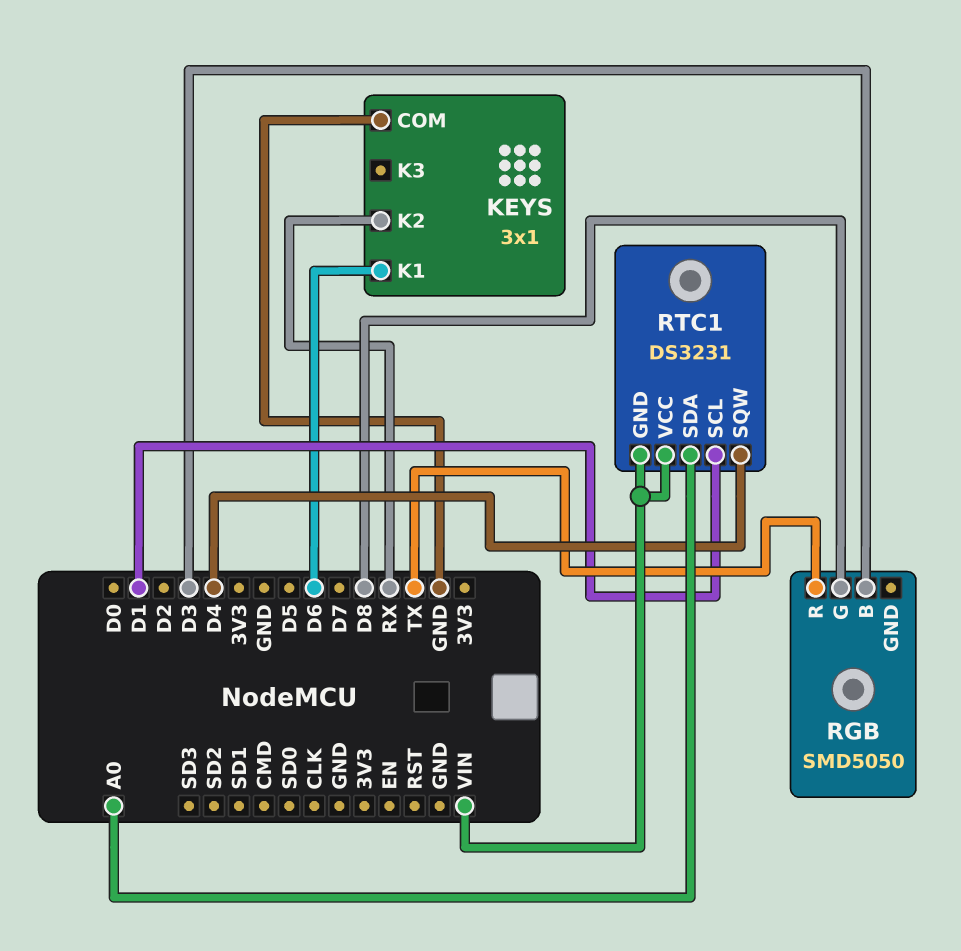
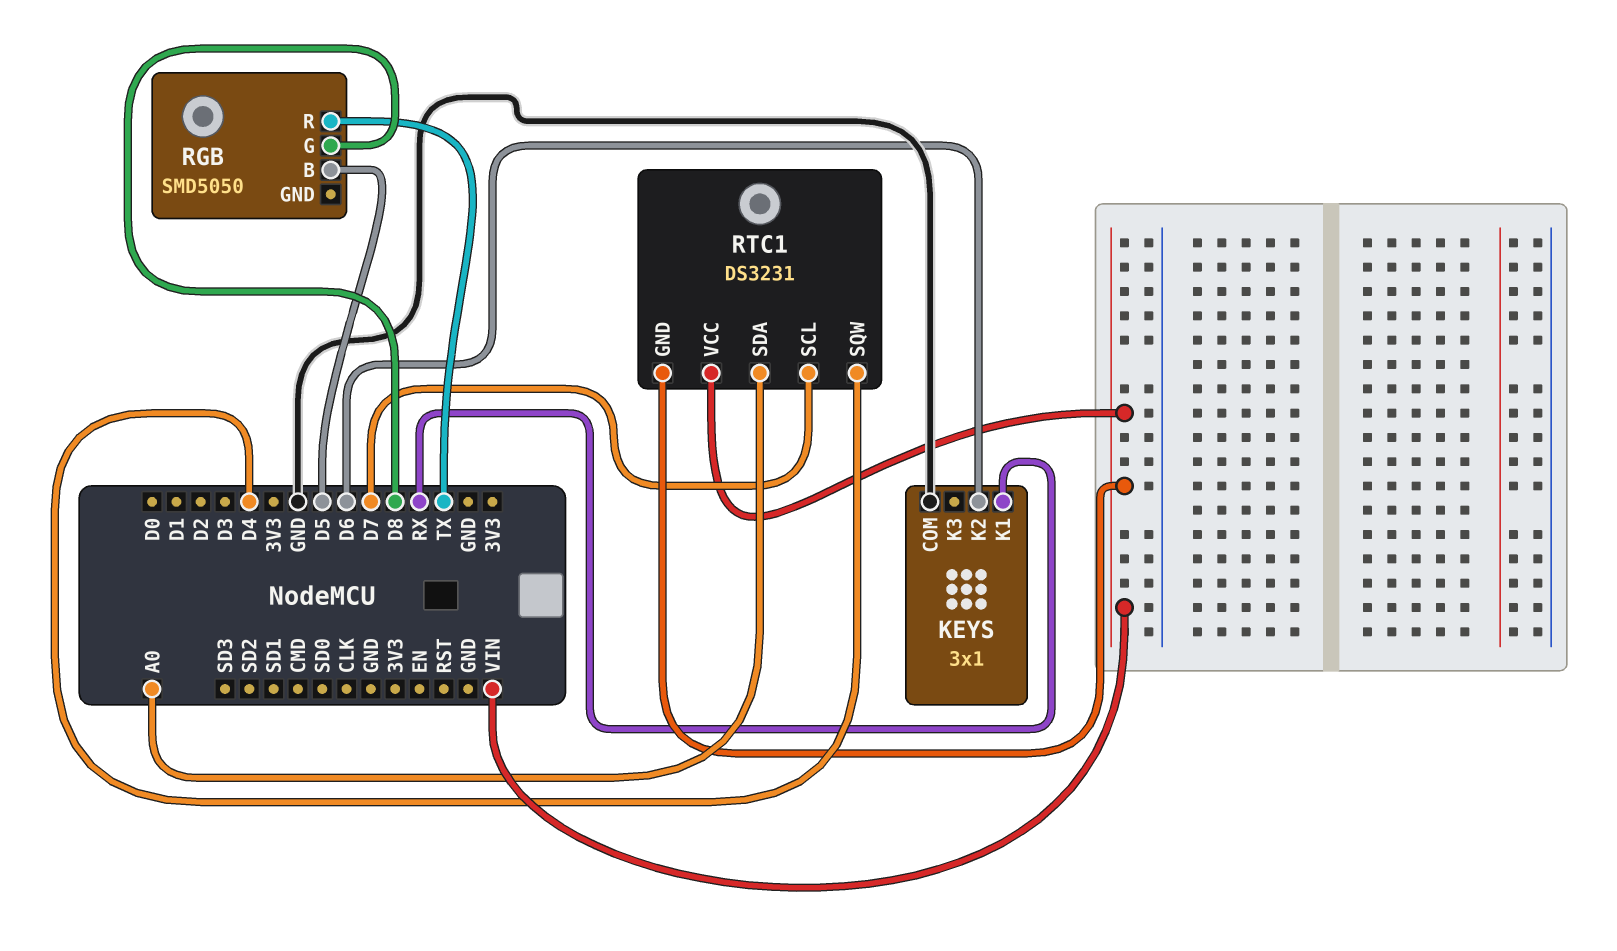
KEYS pin K1: D6 -> RX
KEYS pin K2: RX -> D6
RGB pin B: D3 -> D5
RTC1 pin SCL: D1 -> D7

